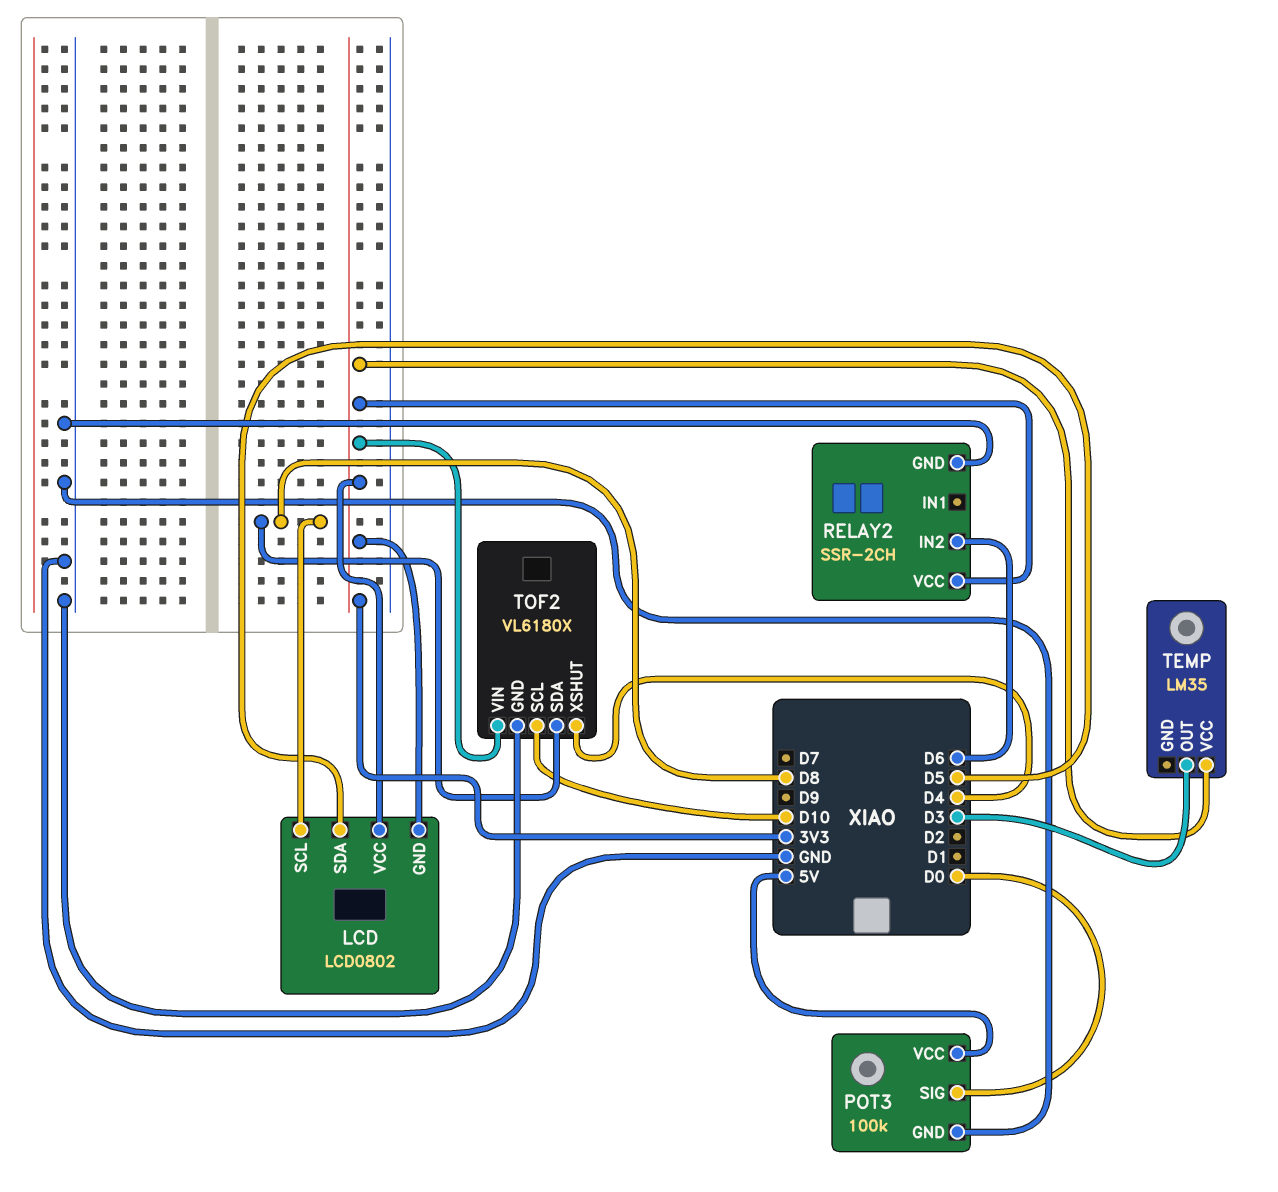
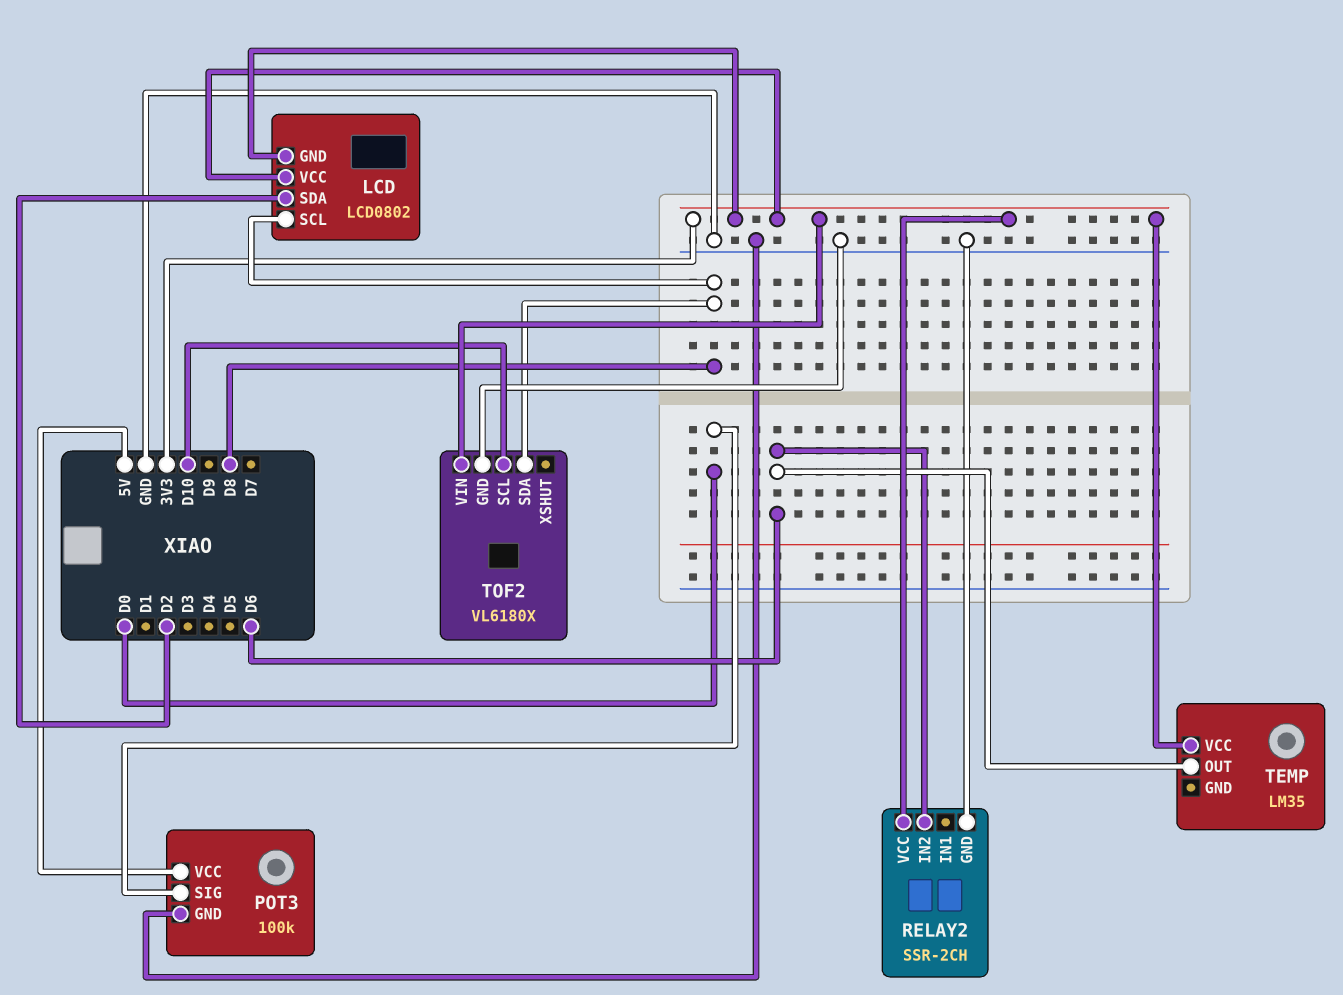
LCD pin SDA: D5 -> D2
TEMP pin OUT: D3 -> D6
TOF2 pin XSHUT: D4 -> none

